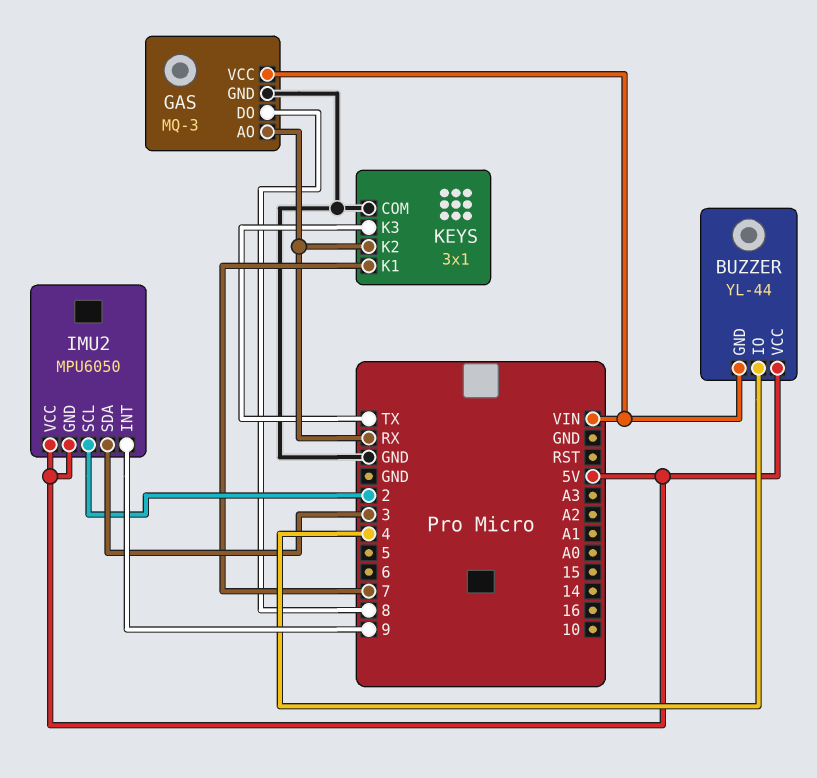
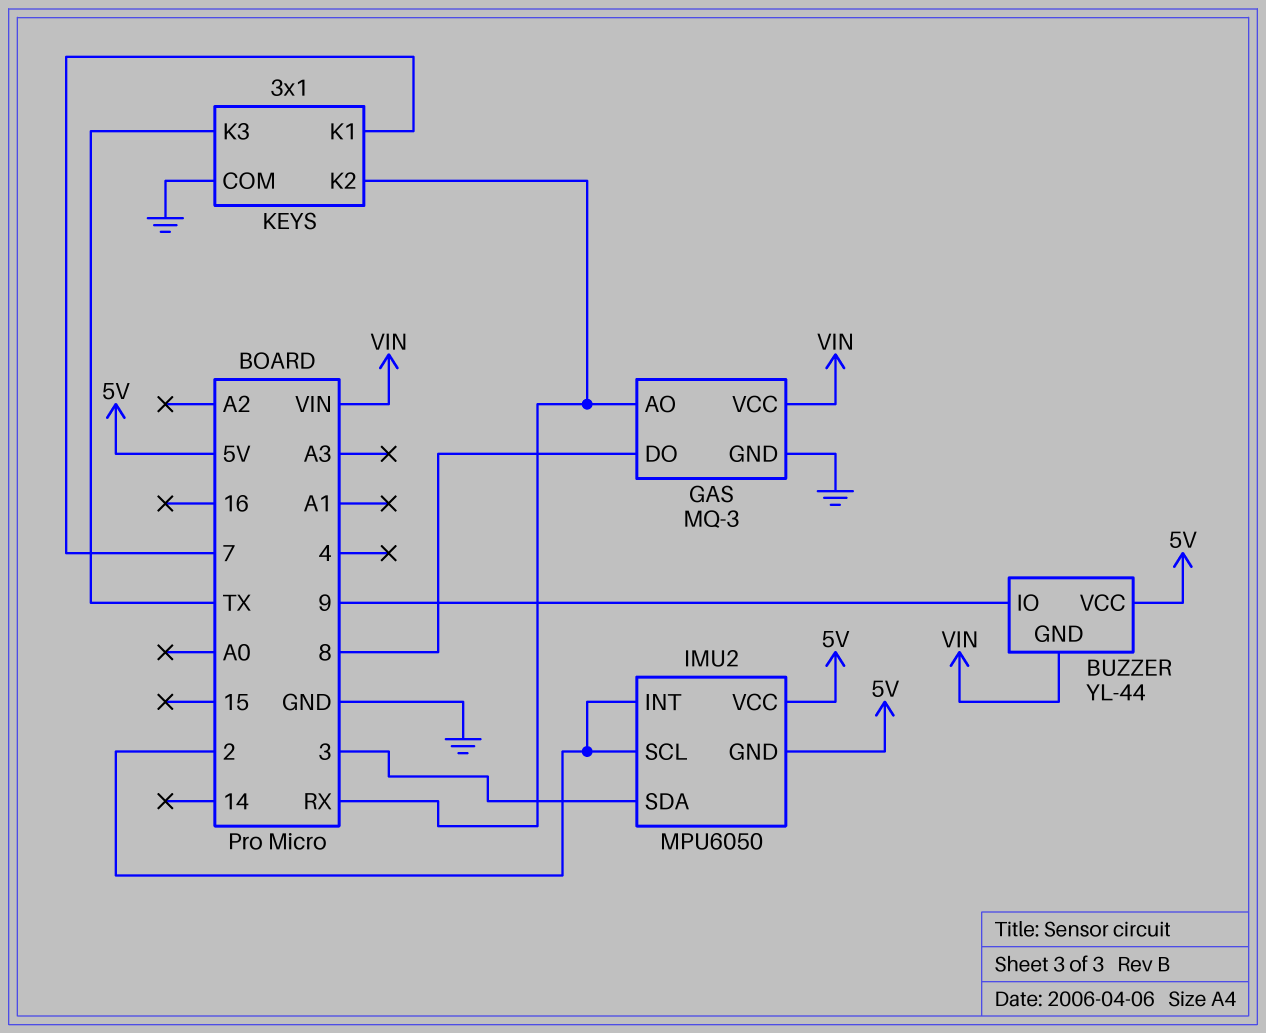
BUZZER pin IO: 4 -> 9
IMU2 pin INT: 9 -> 2

